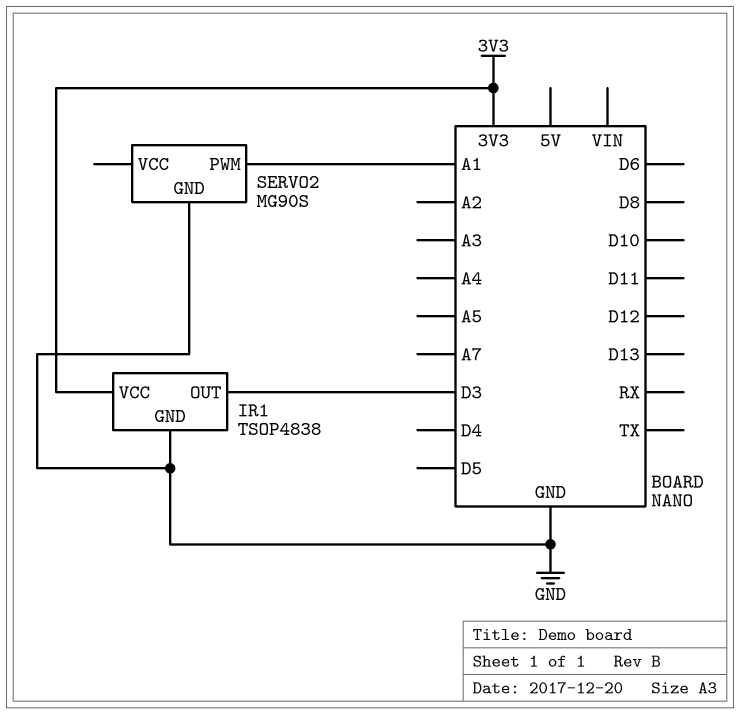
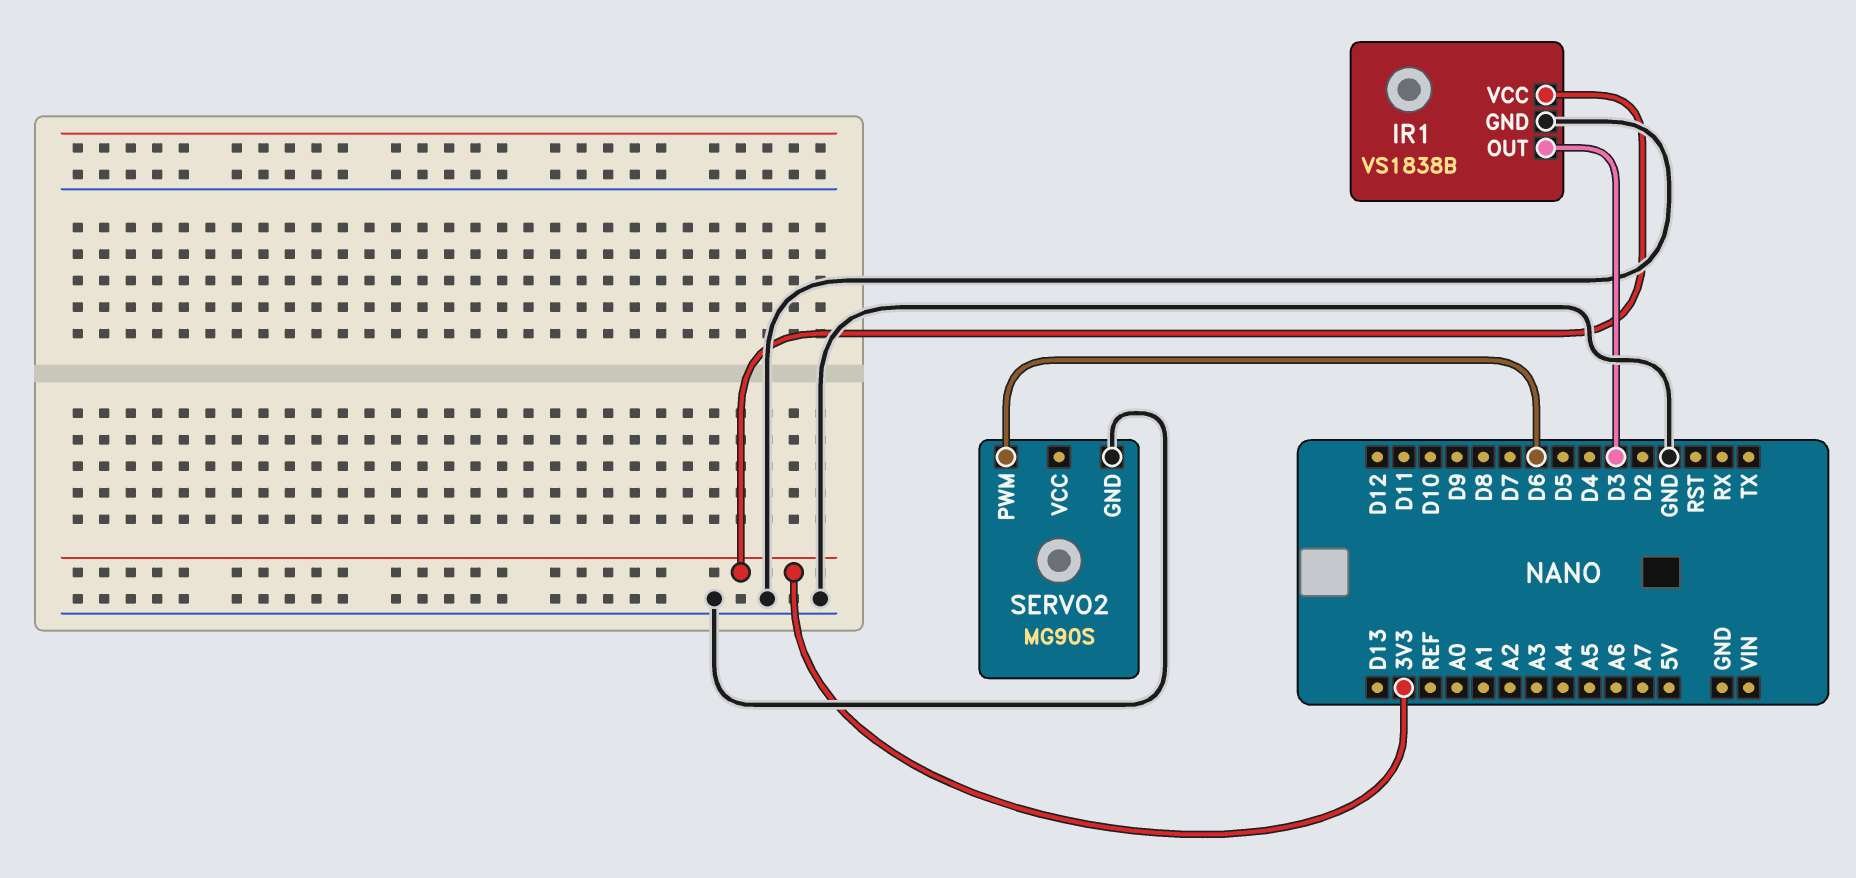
IR1: TSOP4838 -> VS1838B
SERVO2 pin PWM: A1 -> D6

